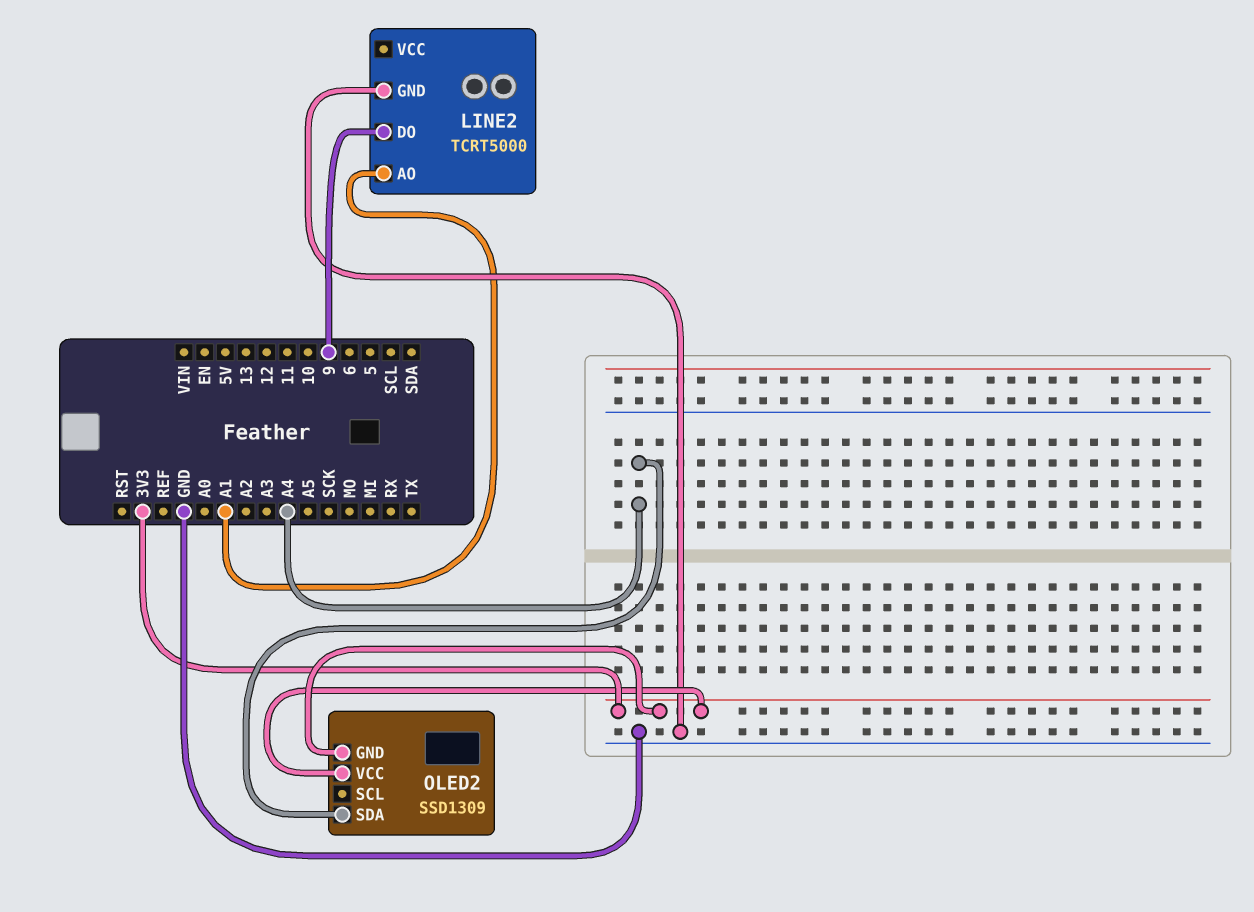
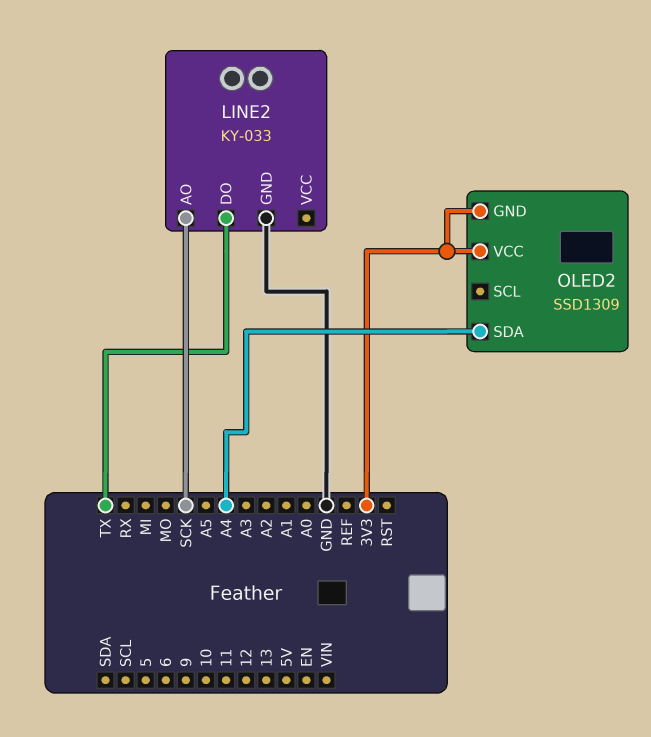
LINE2: TCRT5000 -> KY-033
LINE2 pin AO: A1 -> SCK
LINE2 pin DO: 9 -> TX

